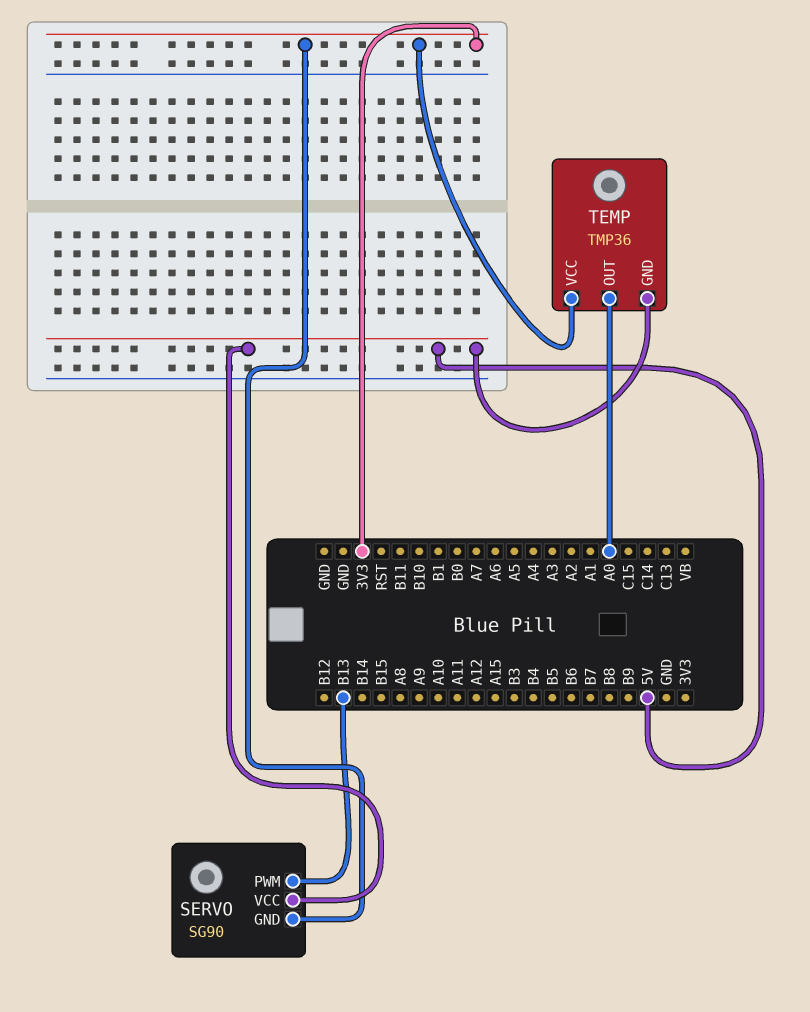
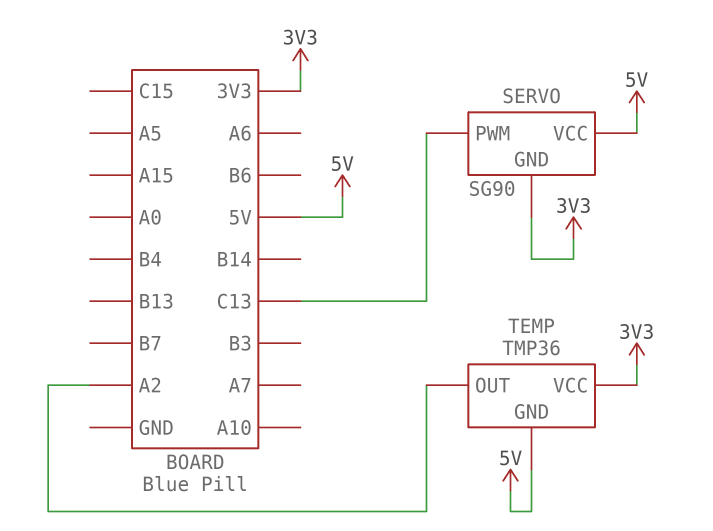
SERVO pin PWM: B13 -> C13
TEMP pin OUT: A0 -> A2

